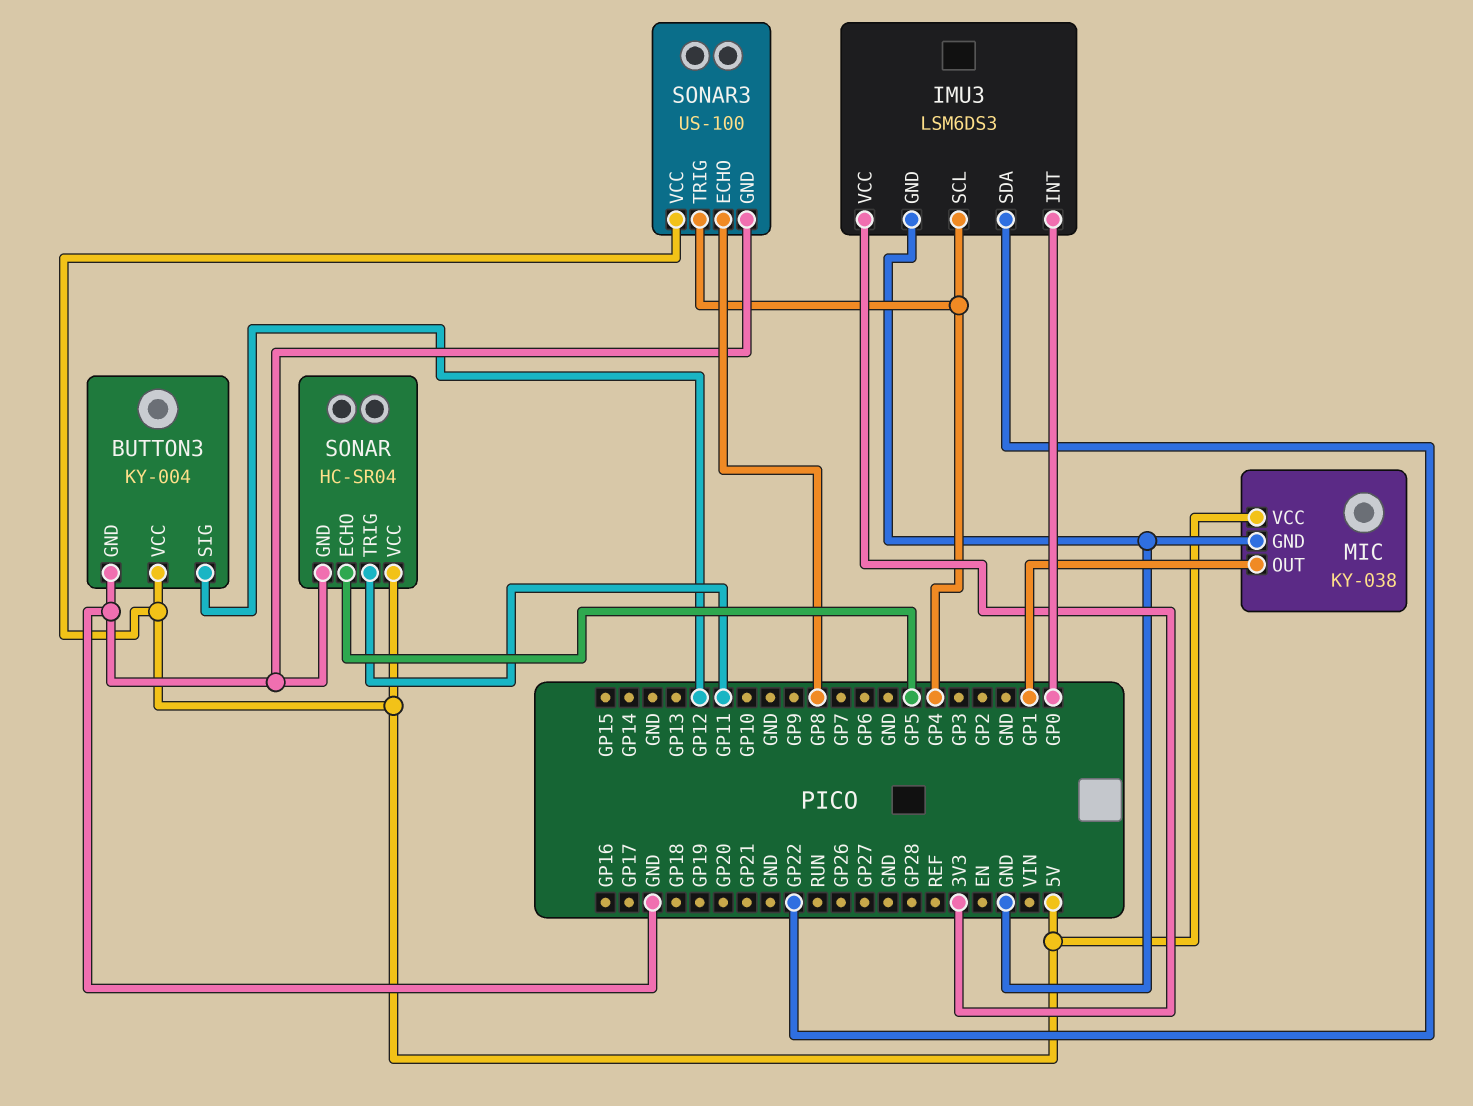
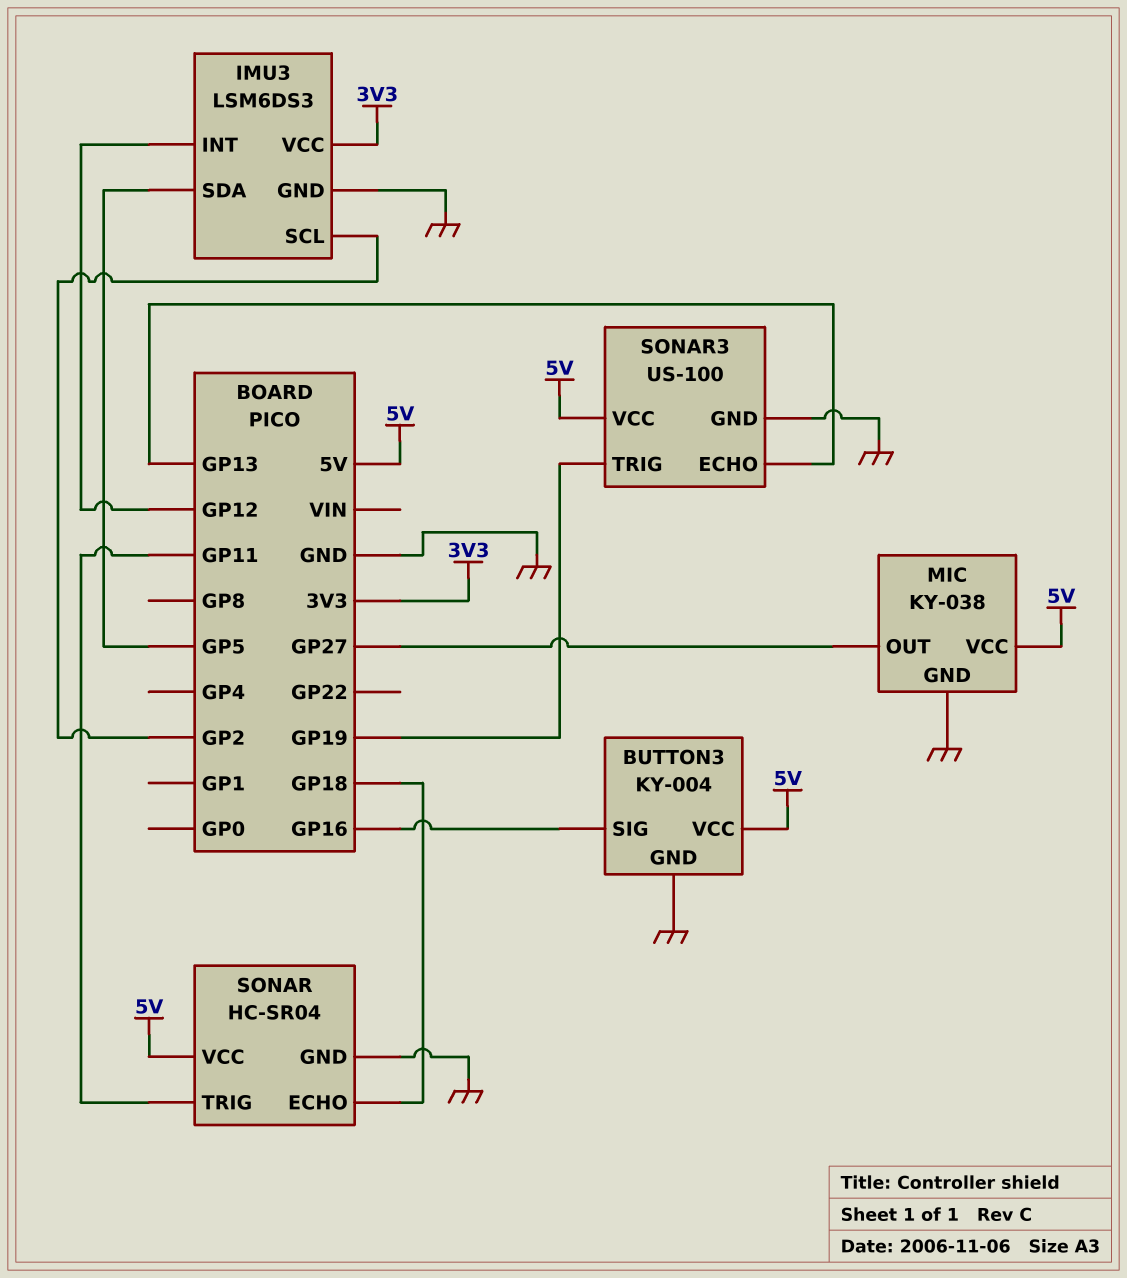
BUTTON3 pin SIG: GP12 -> GP16
IMU3 pin INT: GP0 -> GP12
IMU3 pin SCL: GP4 -> GP2
IMU3 pin SDA: GP22 -> GP5
MIC pin OUT: GP1 -> GP27
SONAR pin ECHO: GP5 -> GP18
SONAR3 pin ECHO: GP8 -> GP13
SONAR3 pin TRIG: GP4 -> GP19

